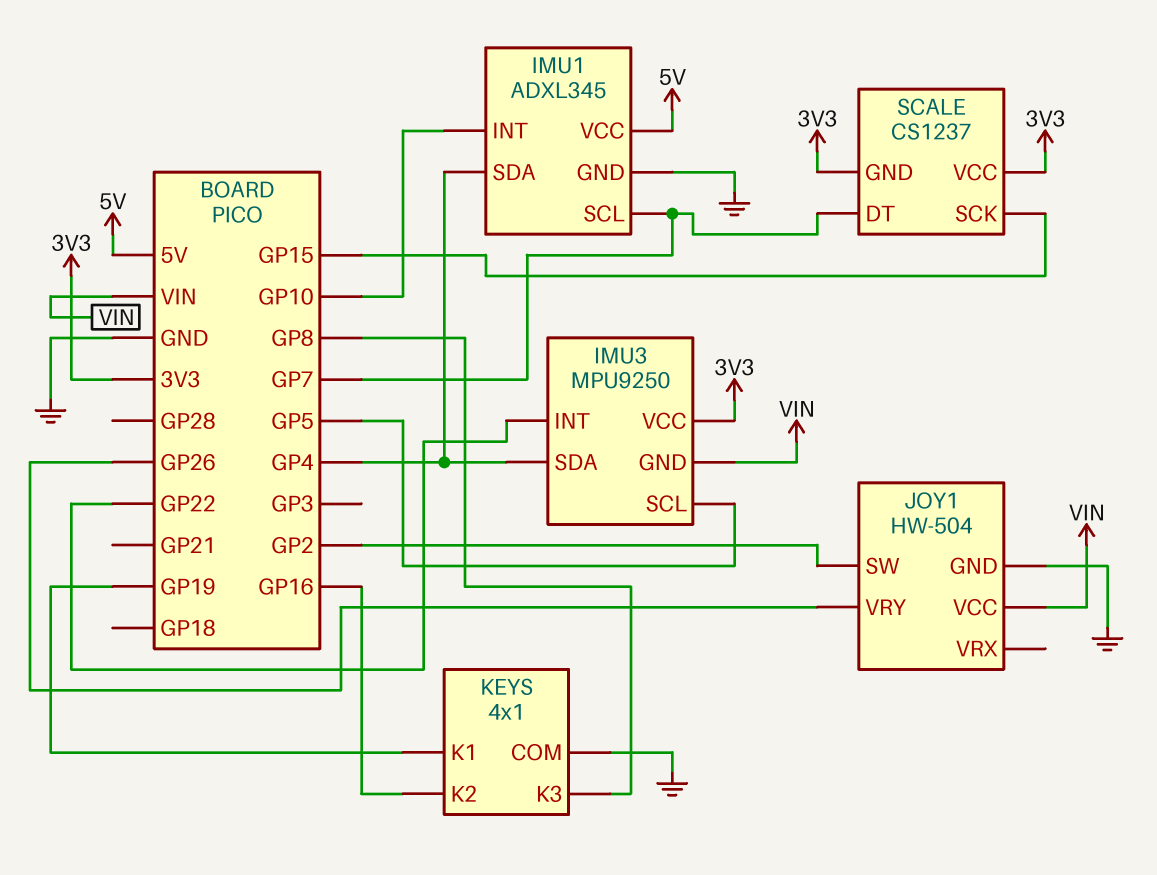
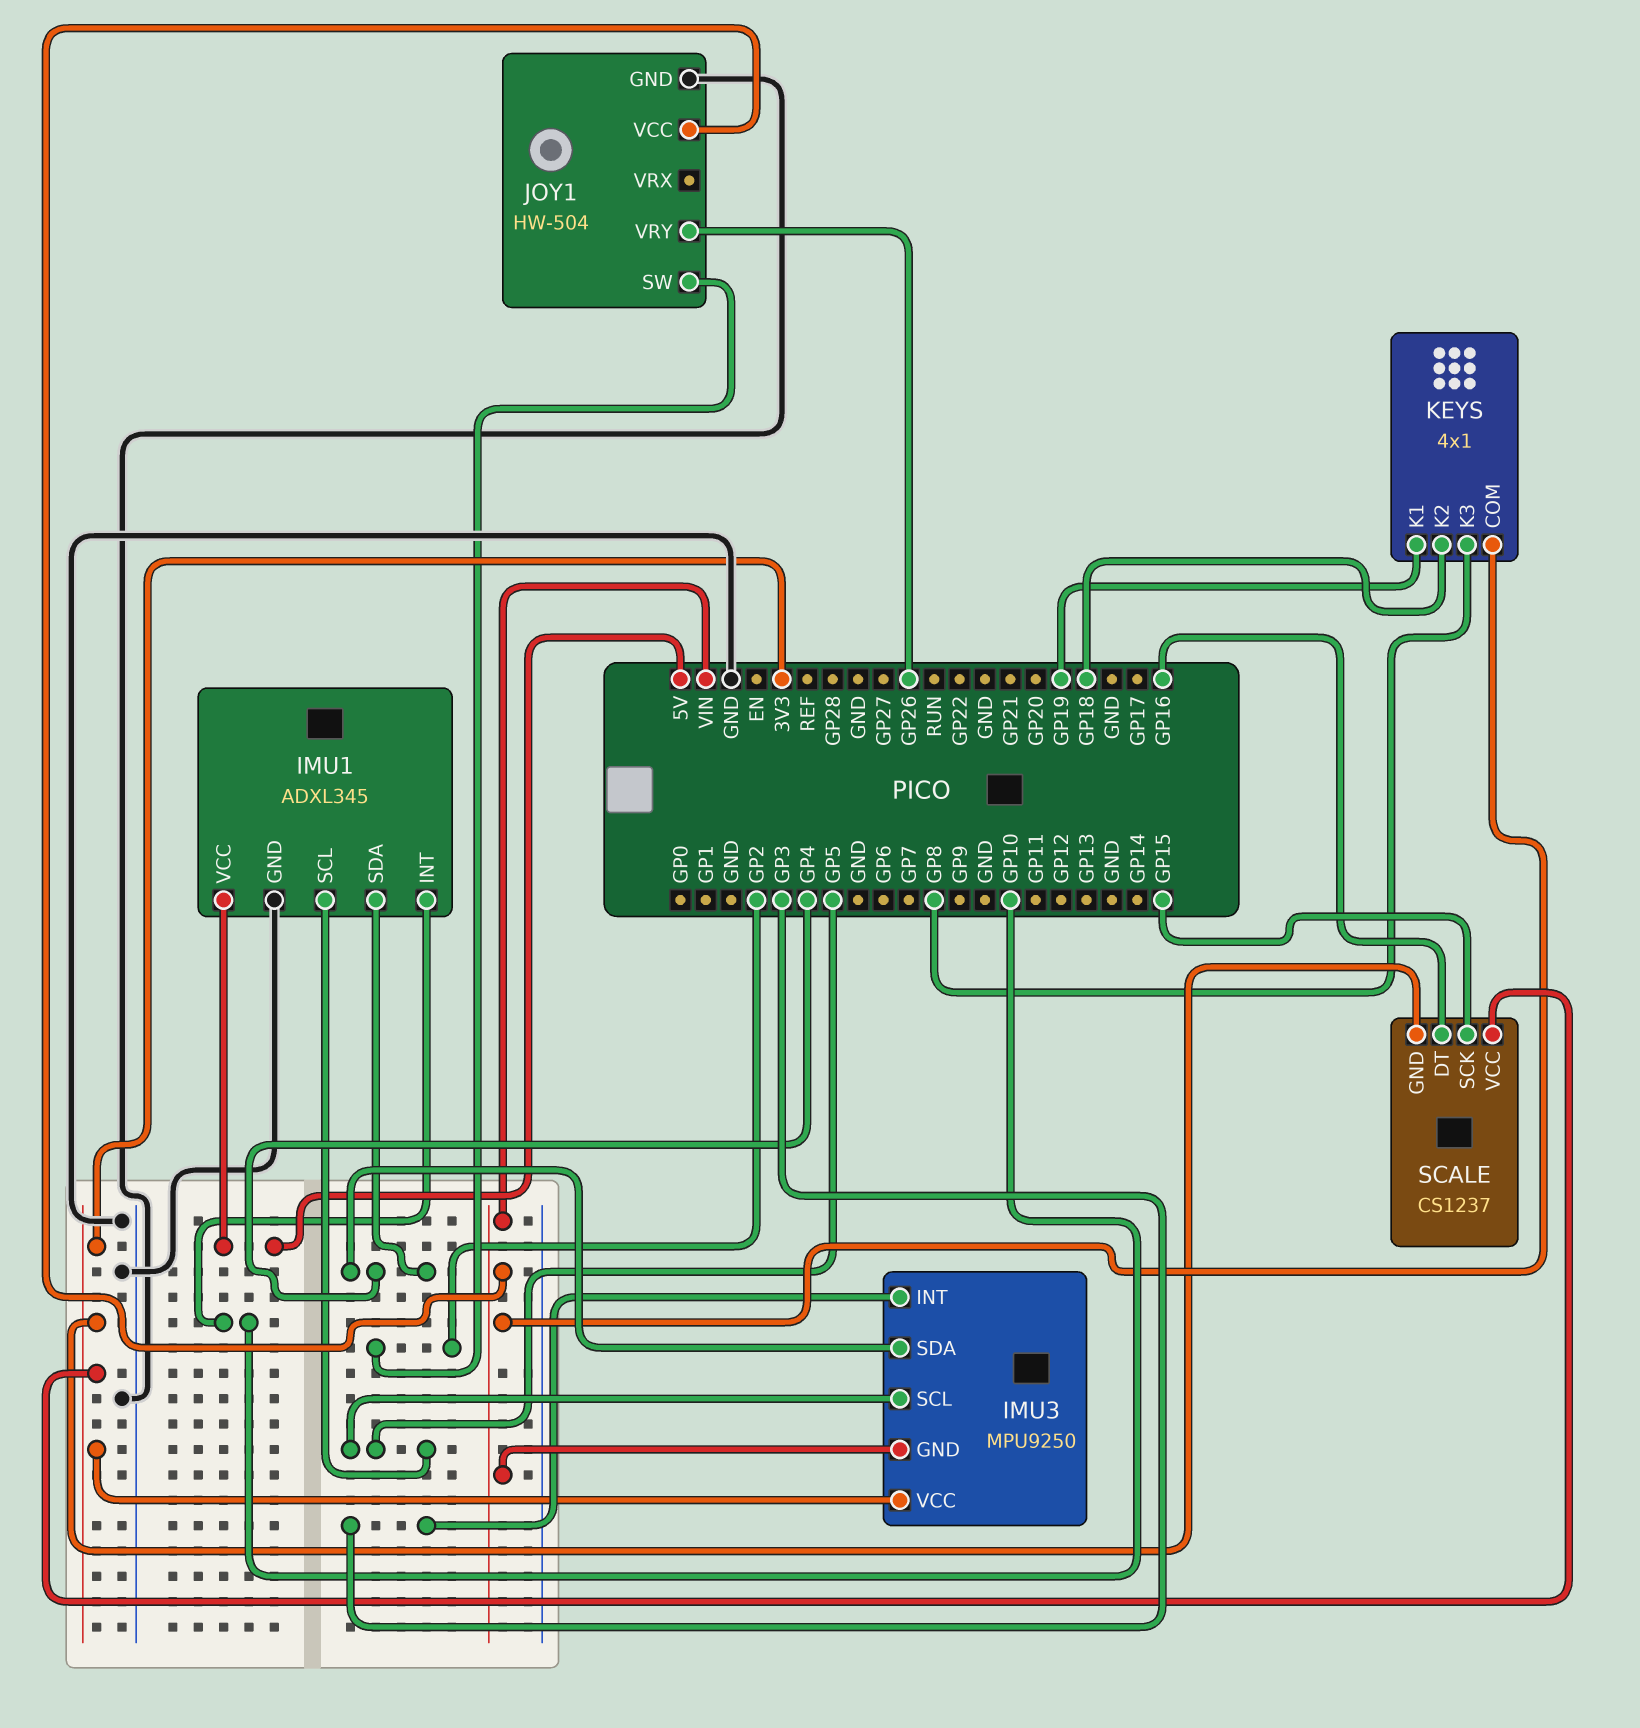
IMU1 pin SCL: GP7 -> GP5
IMU3 pin INT: GP22 -> GP3
KEYS pin COM: GND -> VIN
KEYS pin K2: GP16 -> GP18
SCALE pin DT: GP7 -> GP16

